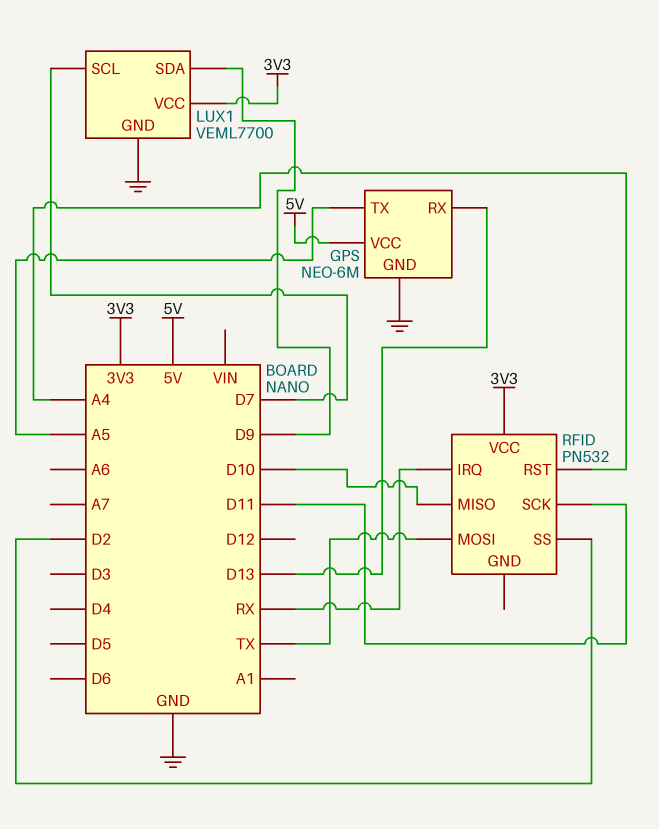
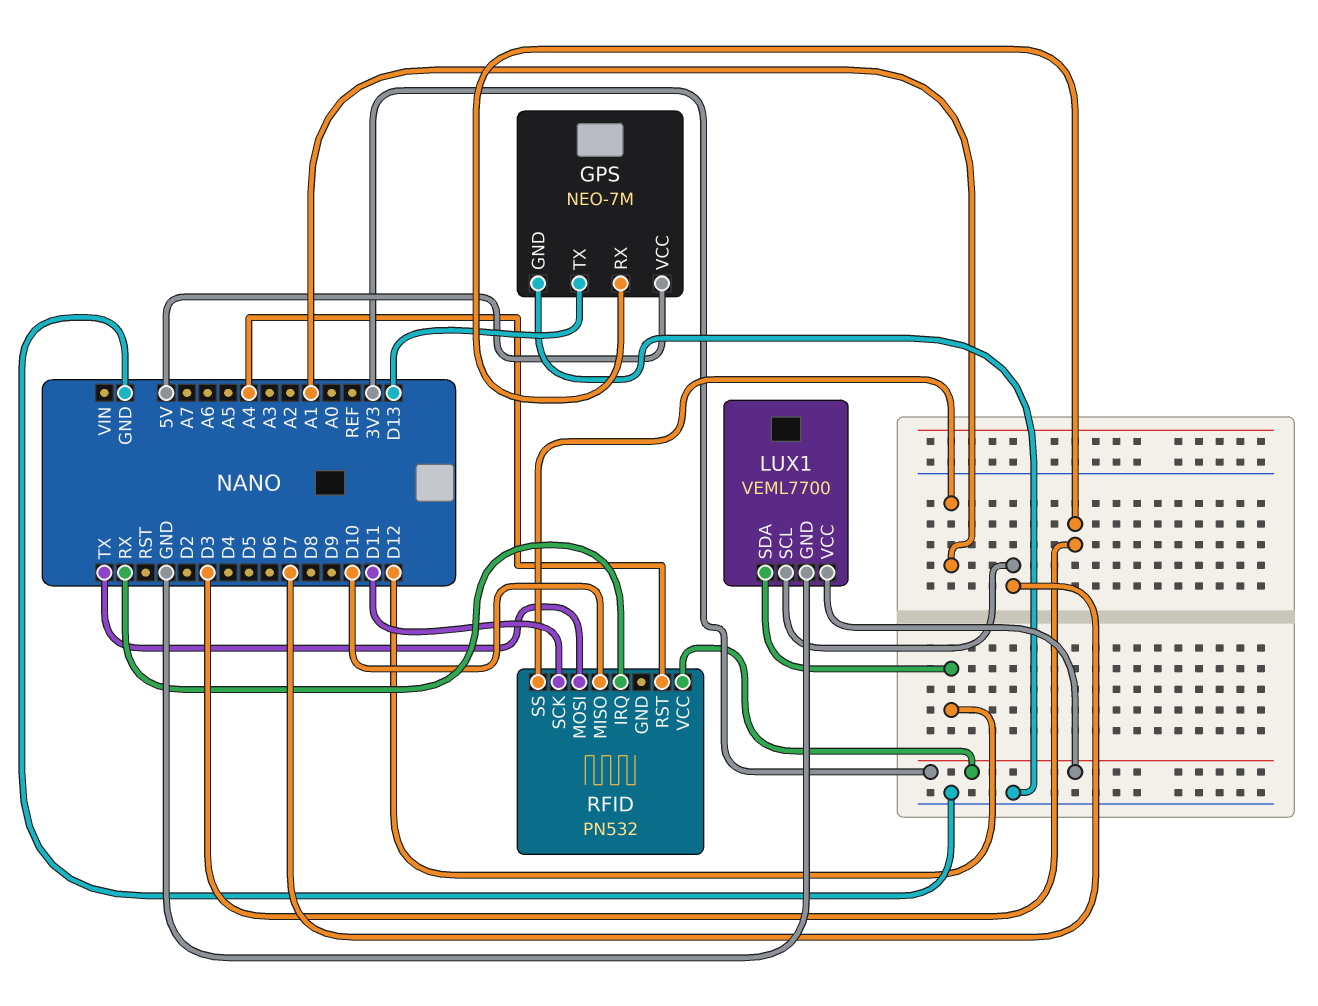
GPS: NEO-6M -> NEO-7M
GPS pin RX: D13 -> D3
GPS pin TX: A5 -> D13
LUX1 pin SDA: D9 -> D12
RFID pin SS: D2 -> A1

